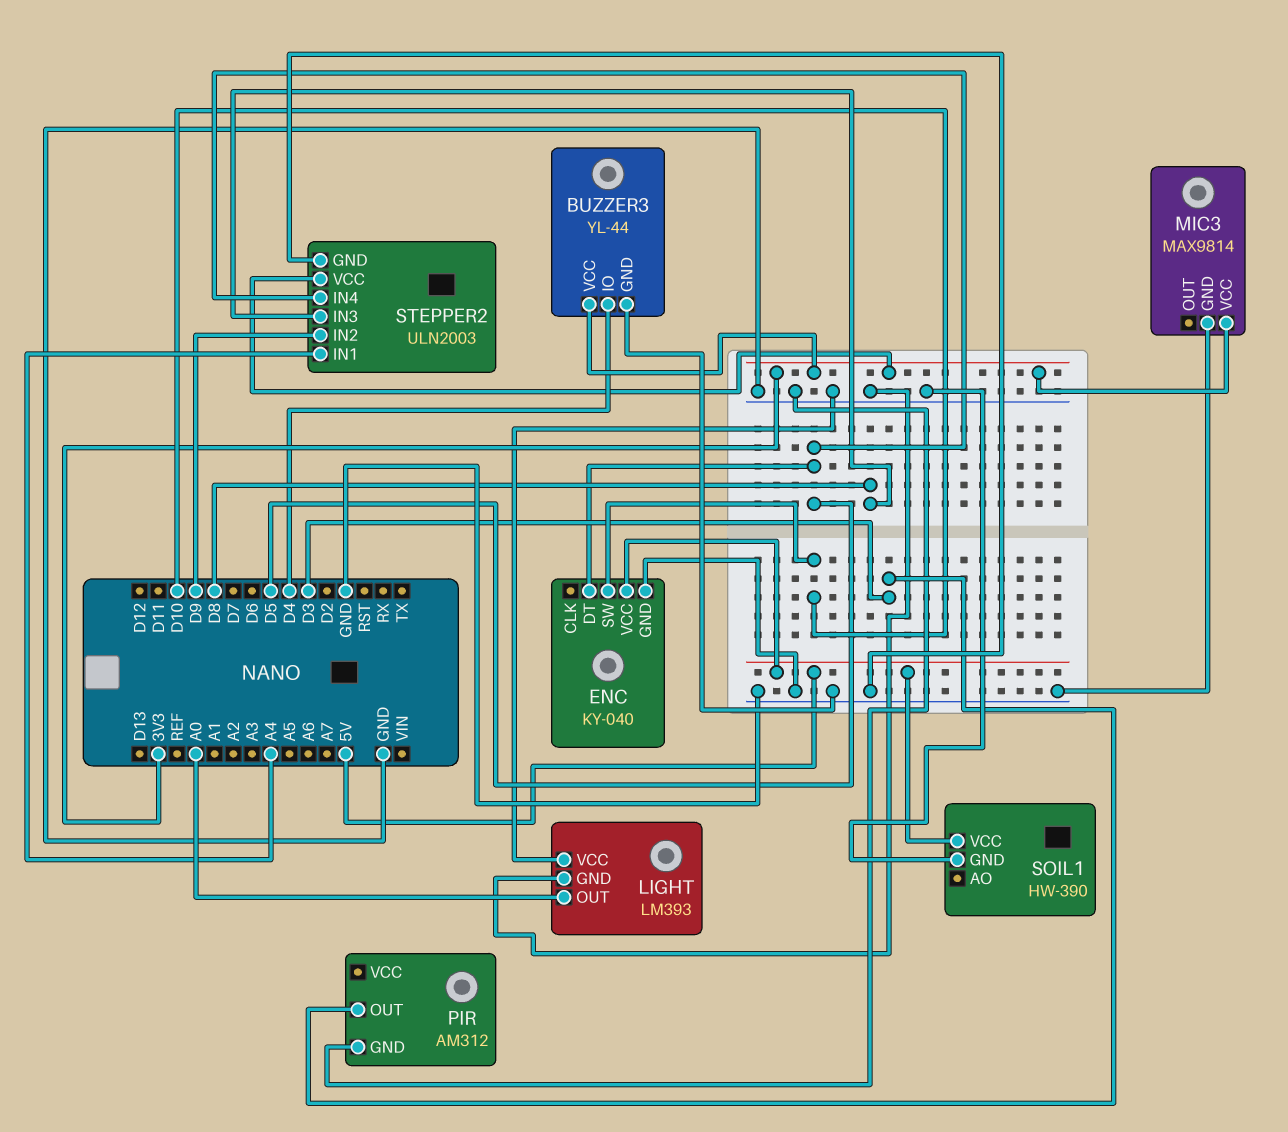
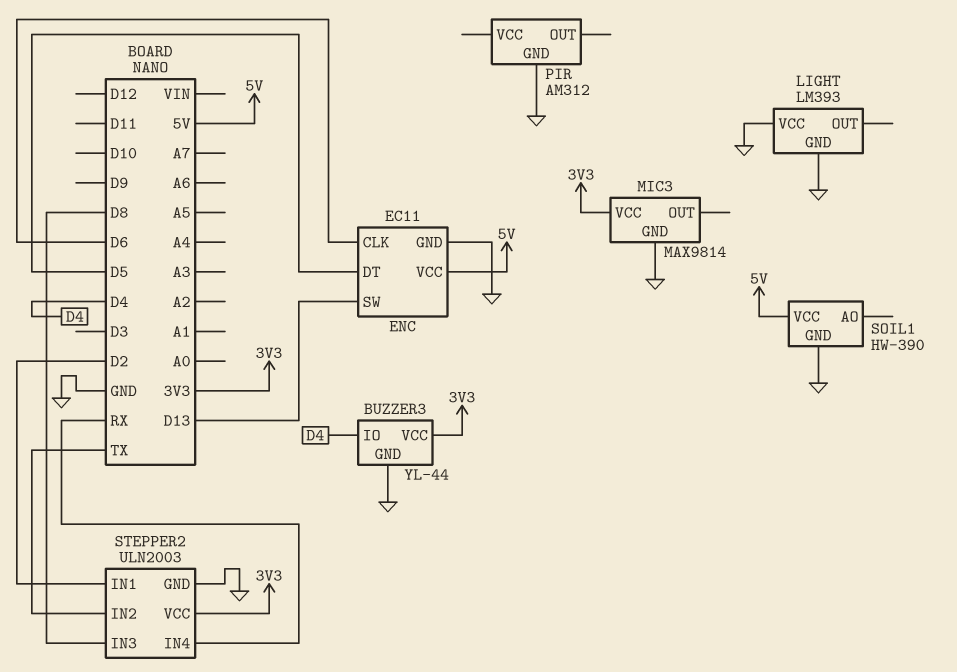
ENC: KY-040 -> EC11
ENC pin CLK: none -> D6
ENC pin SW: D10 -> D13
LIGHT pin OUT: A0 -> none
PIR pin OUT: D3 -> none
STEPPER2 pin IN1: A4 -> D2
STEPPER2 pin IN2: D9 -> TX
STEPPER2 pin IN4: D5 -> RX

